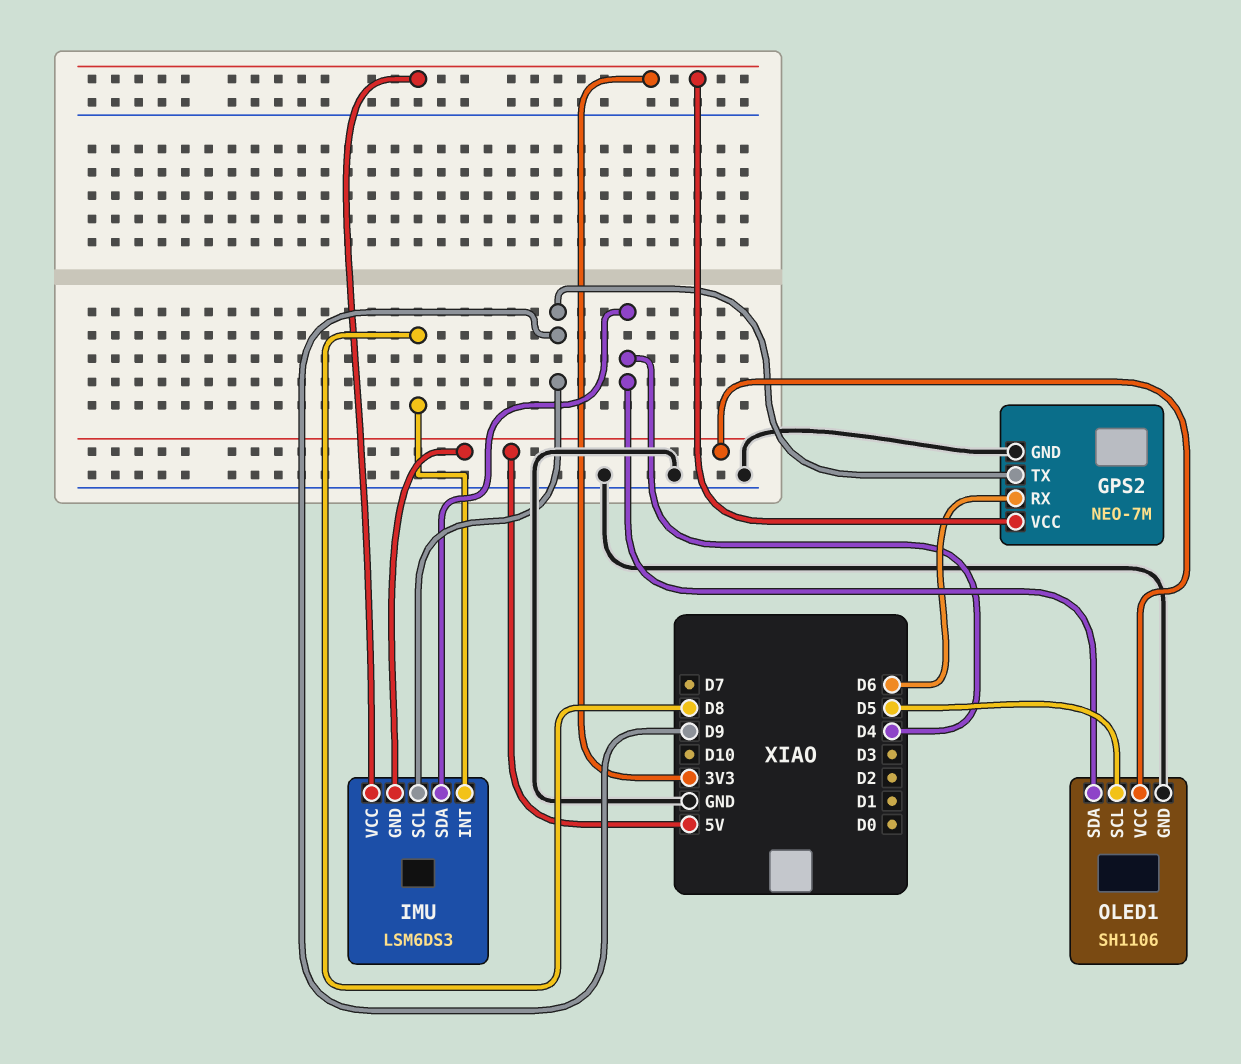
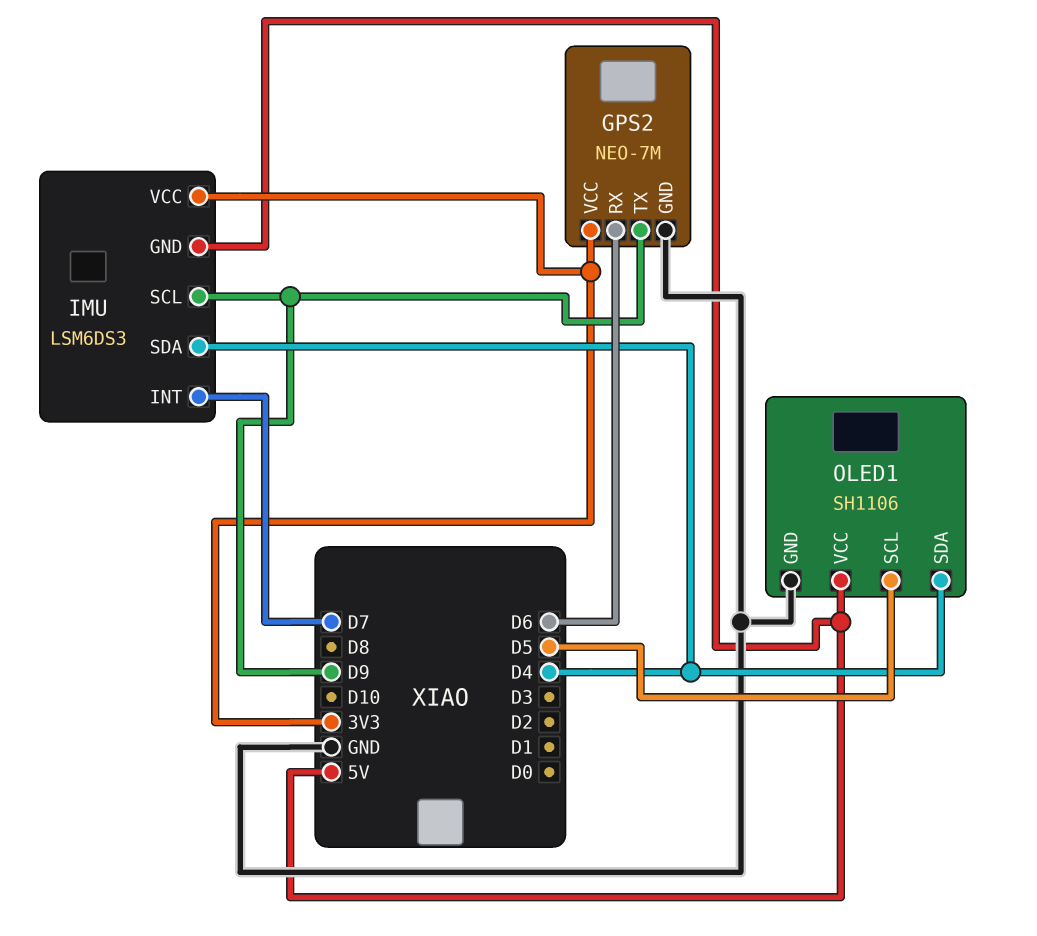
IMU pin INT: D8 -> D7

